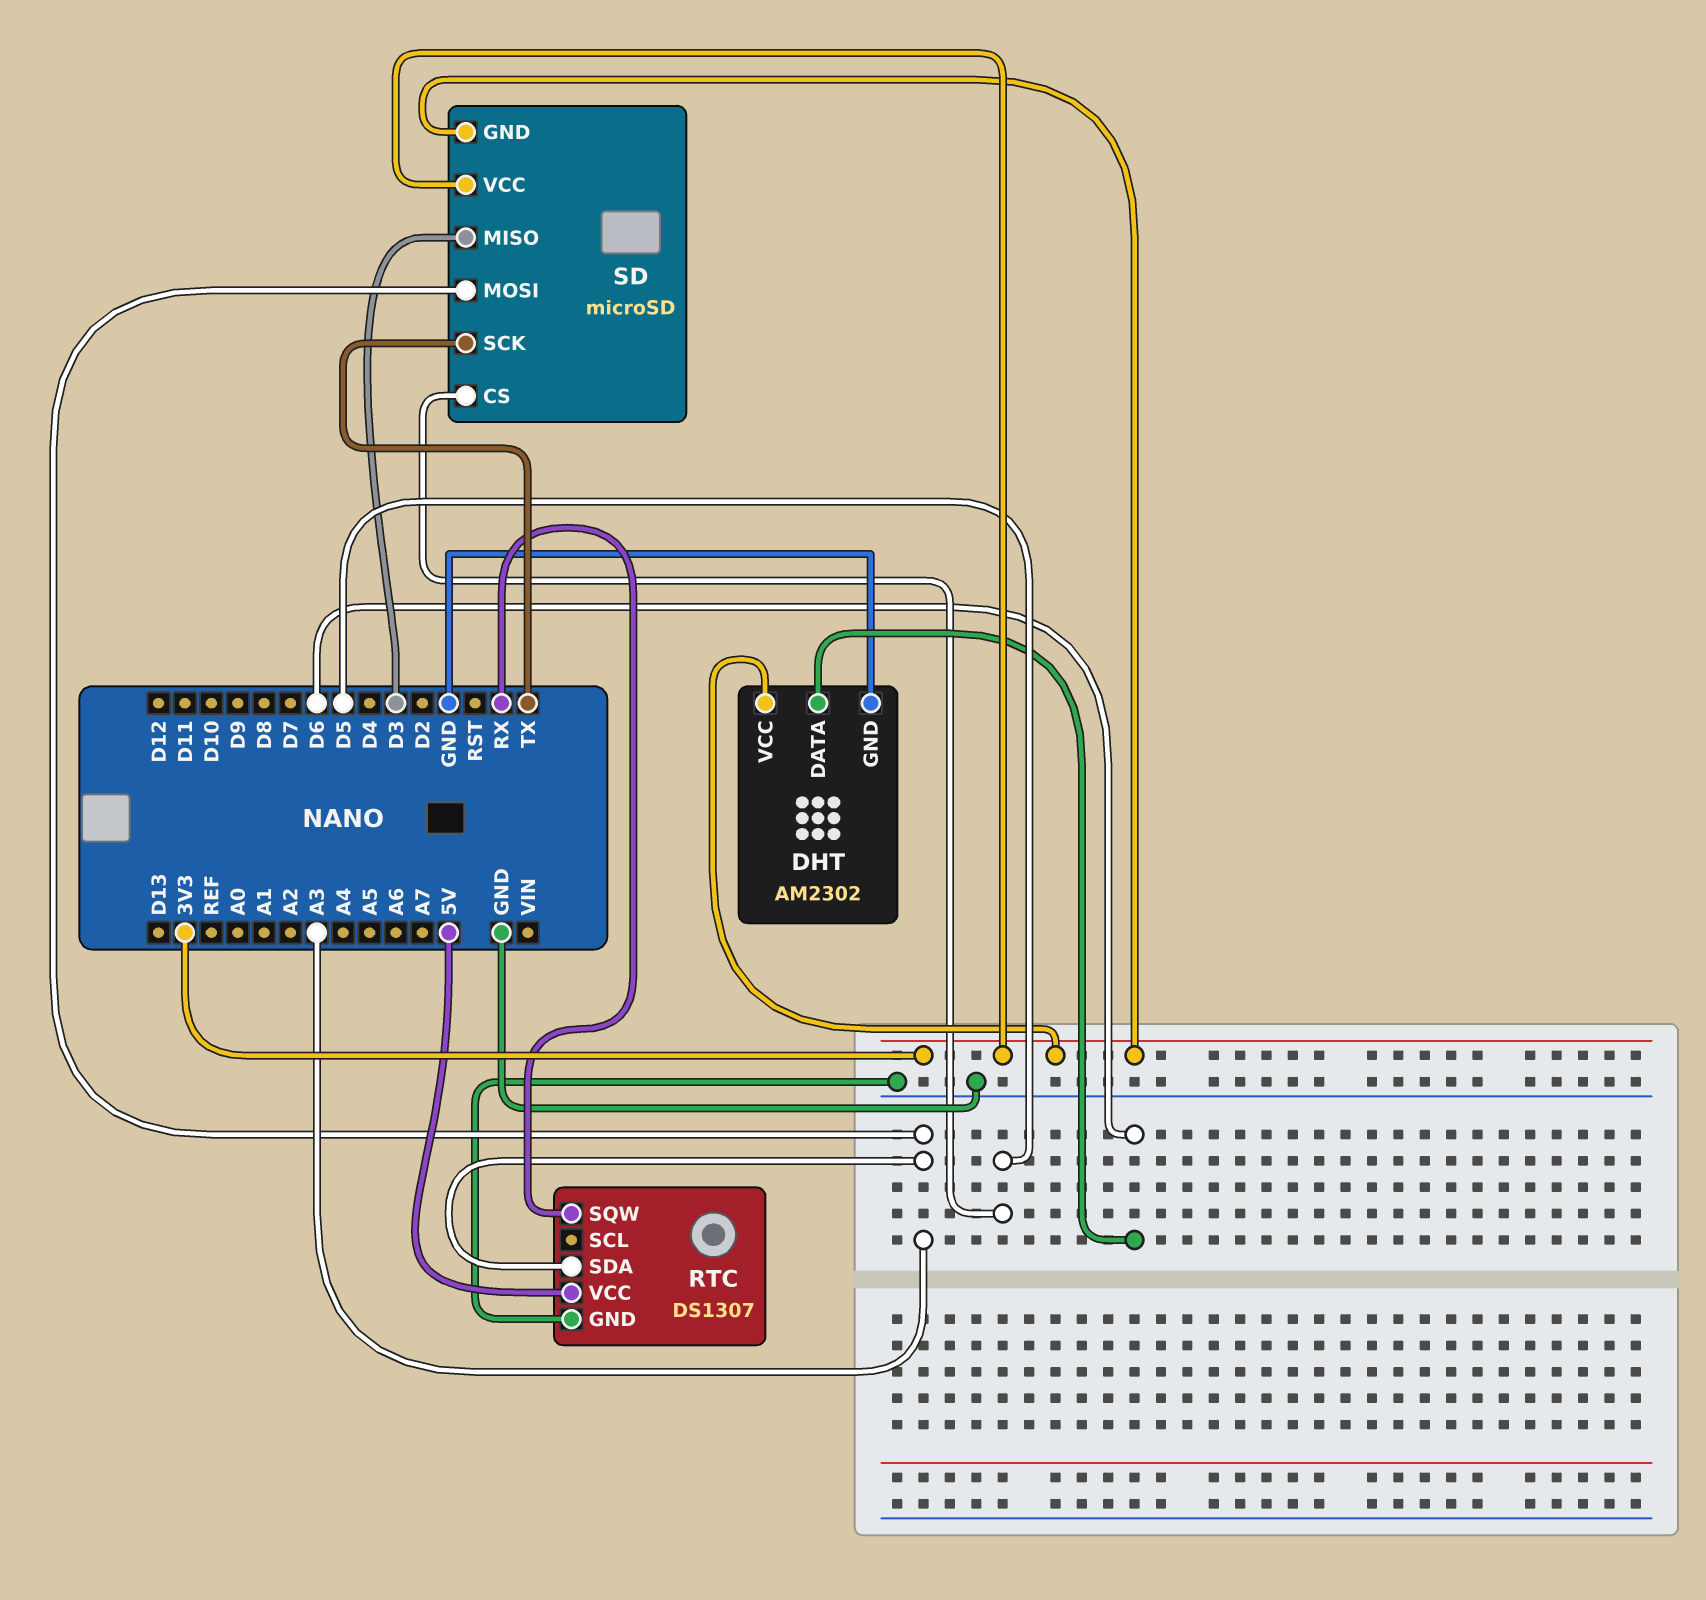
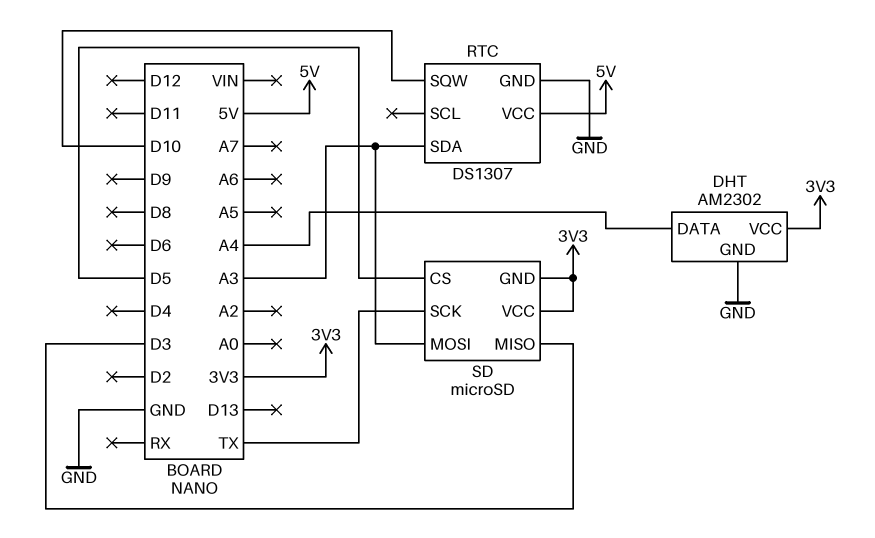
DHT pin DATA: D6 -> A4
RTC pin SQW: RX -> D10

